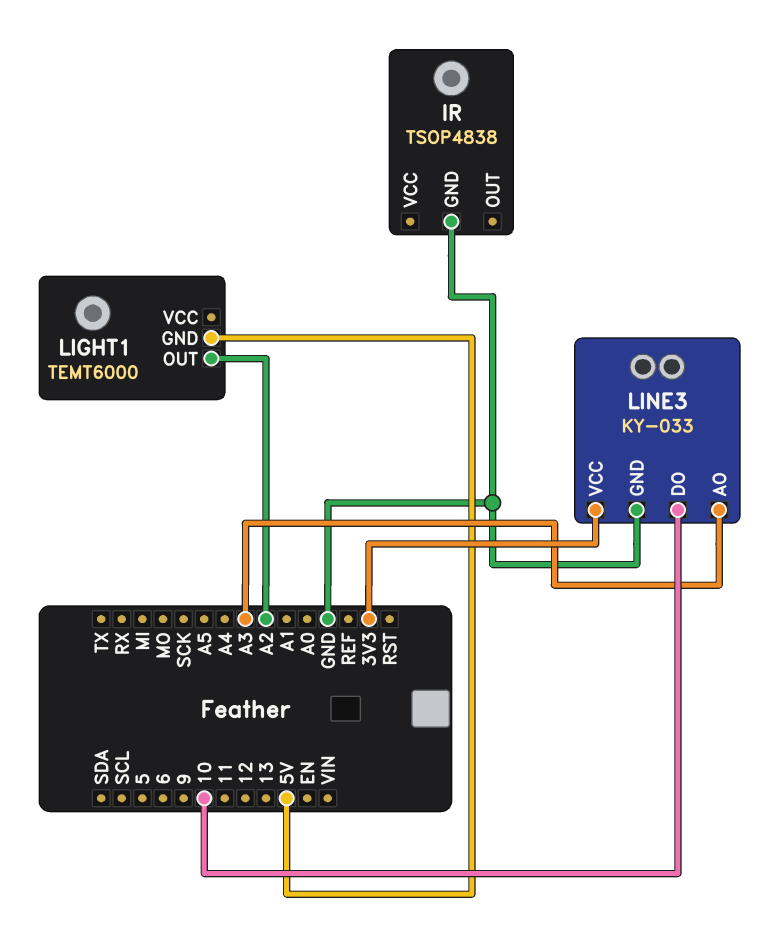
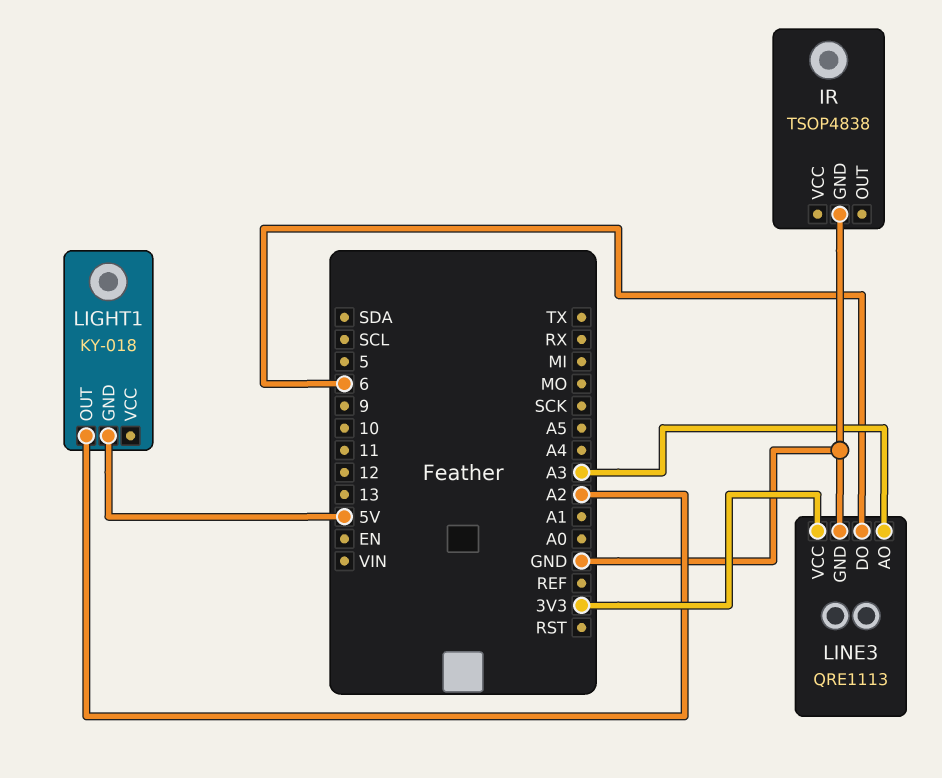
LIGHT1: TEMT6000 -> KY-018
LINE3: KY-033 -> QRE1113
LINE3 pin DO: 10 -> 6

